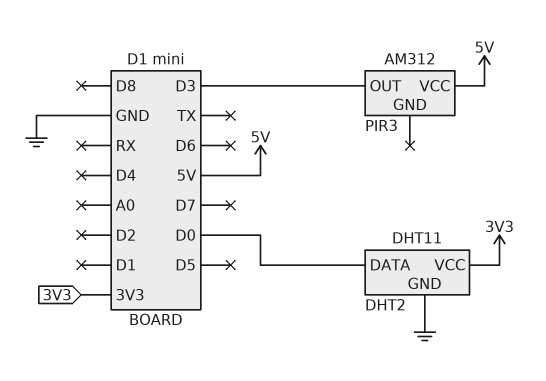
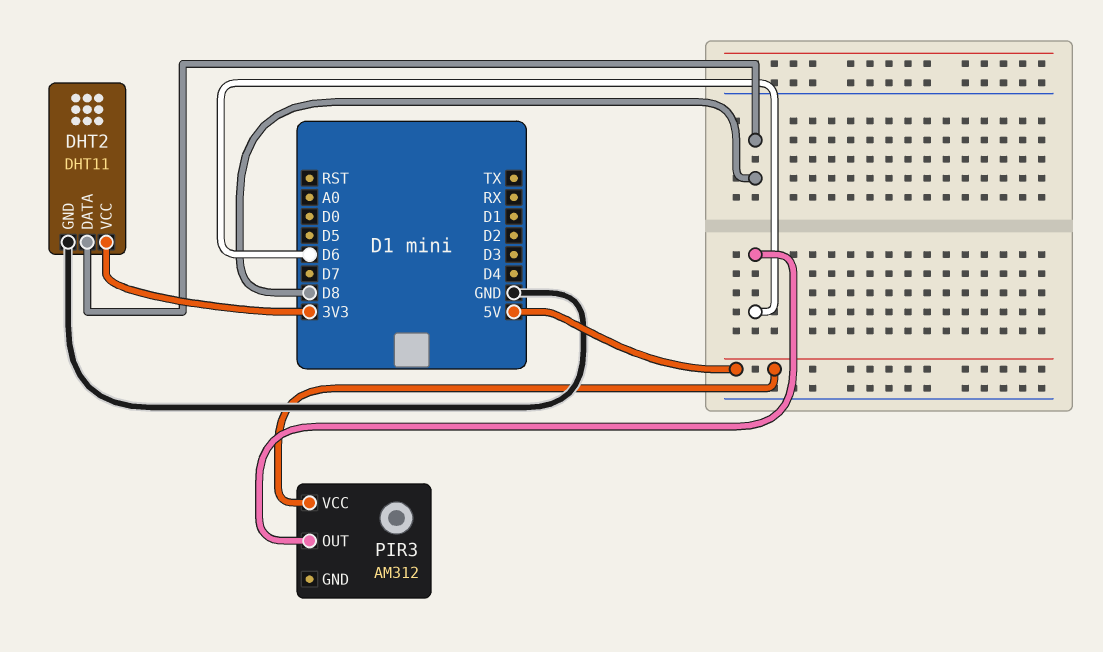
DHT2 pin DATA: D0 -> D8
PIR3 pin OUT: D3 -> D6

